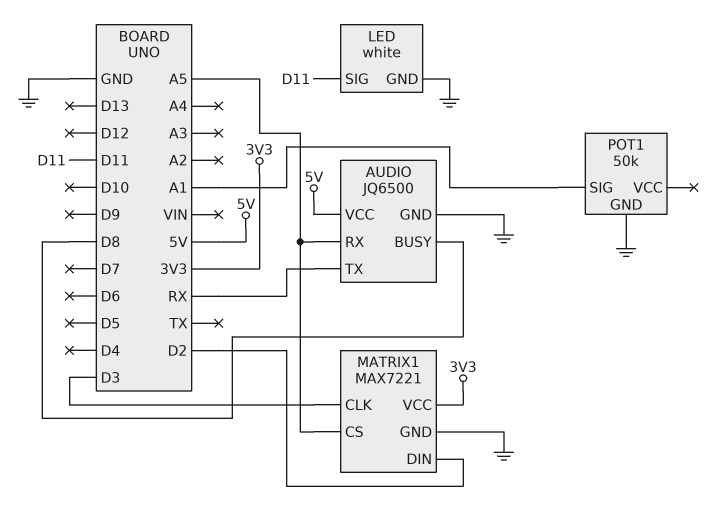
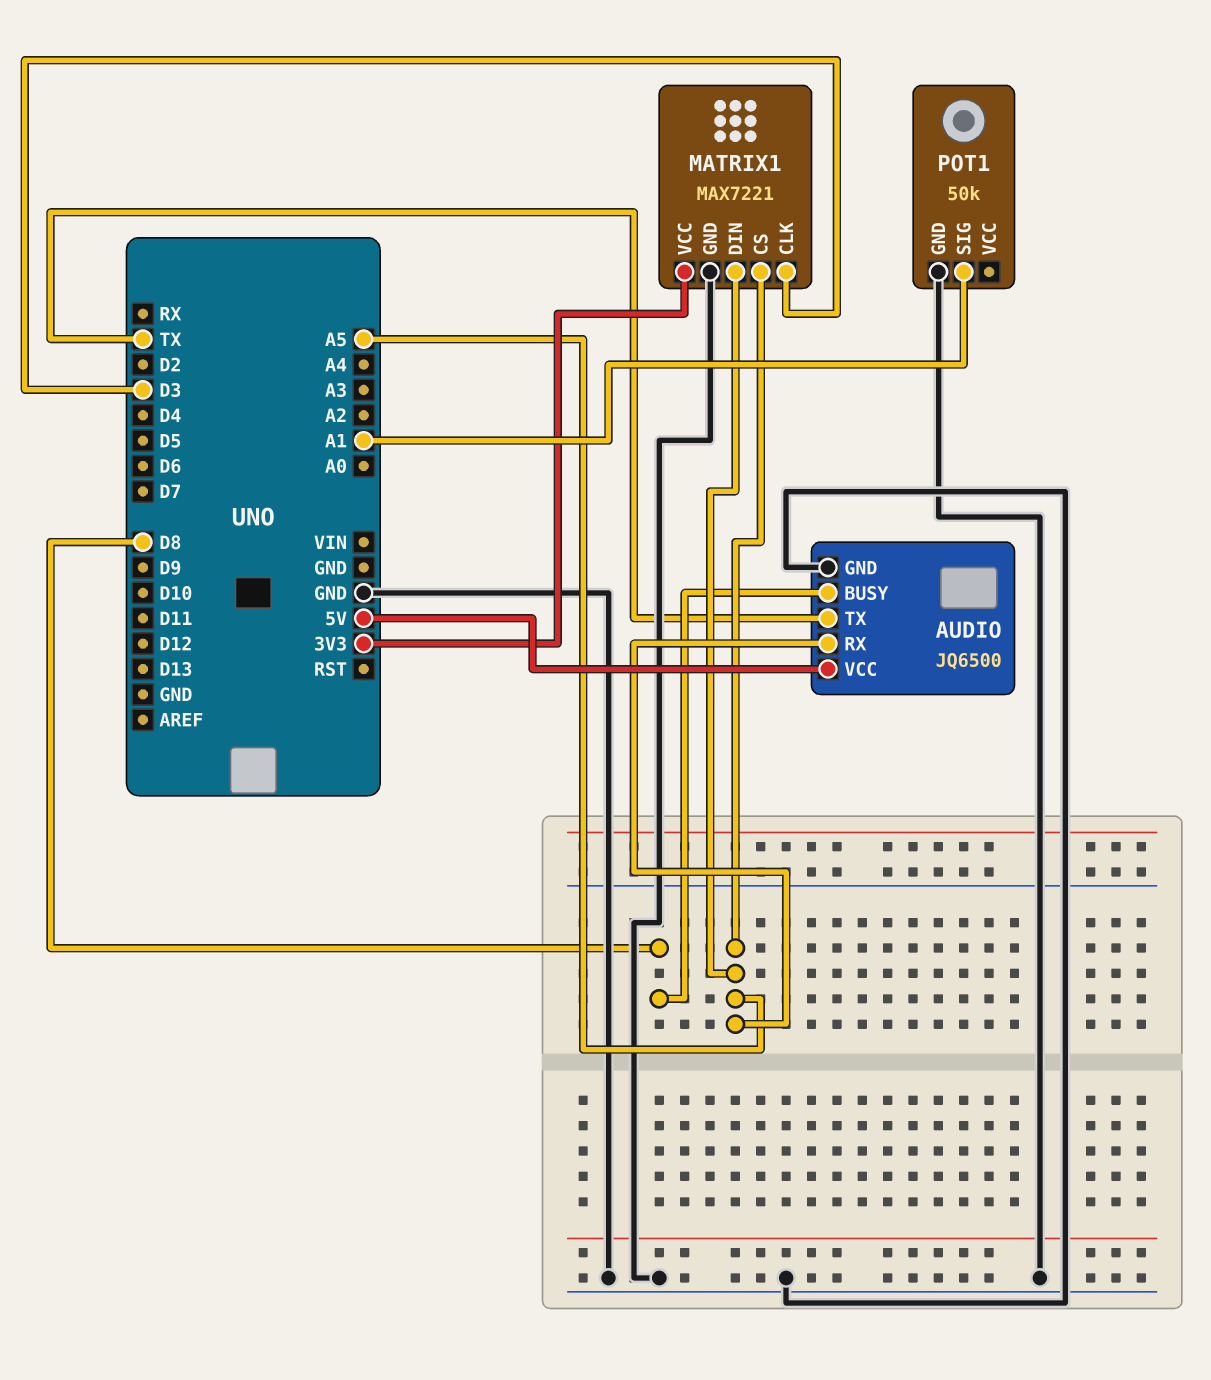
AUDIO pin TX: RX -> TX
LED: white -> none
LED pin GND: GND -> none
LED pin SIG: D11 -> none
MATRIX1 pin DIN: D2 -> A5

